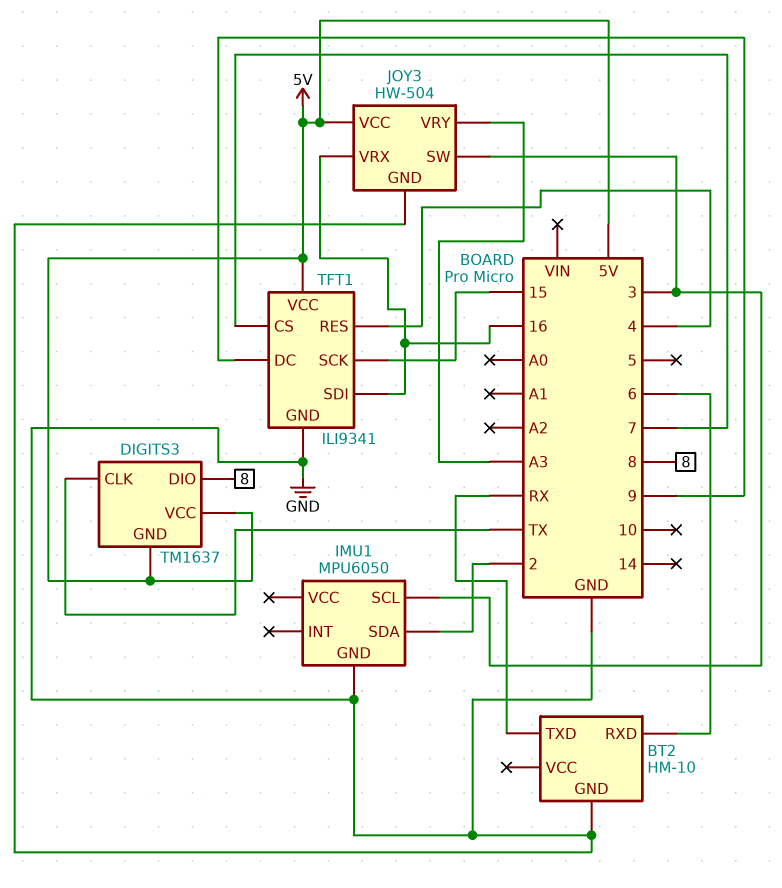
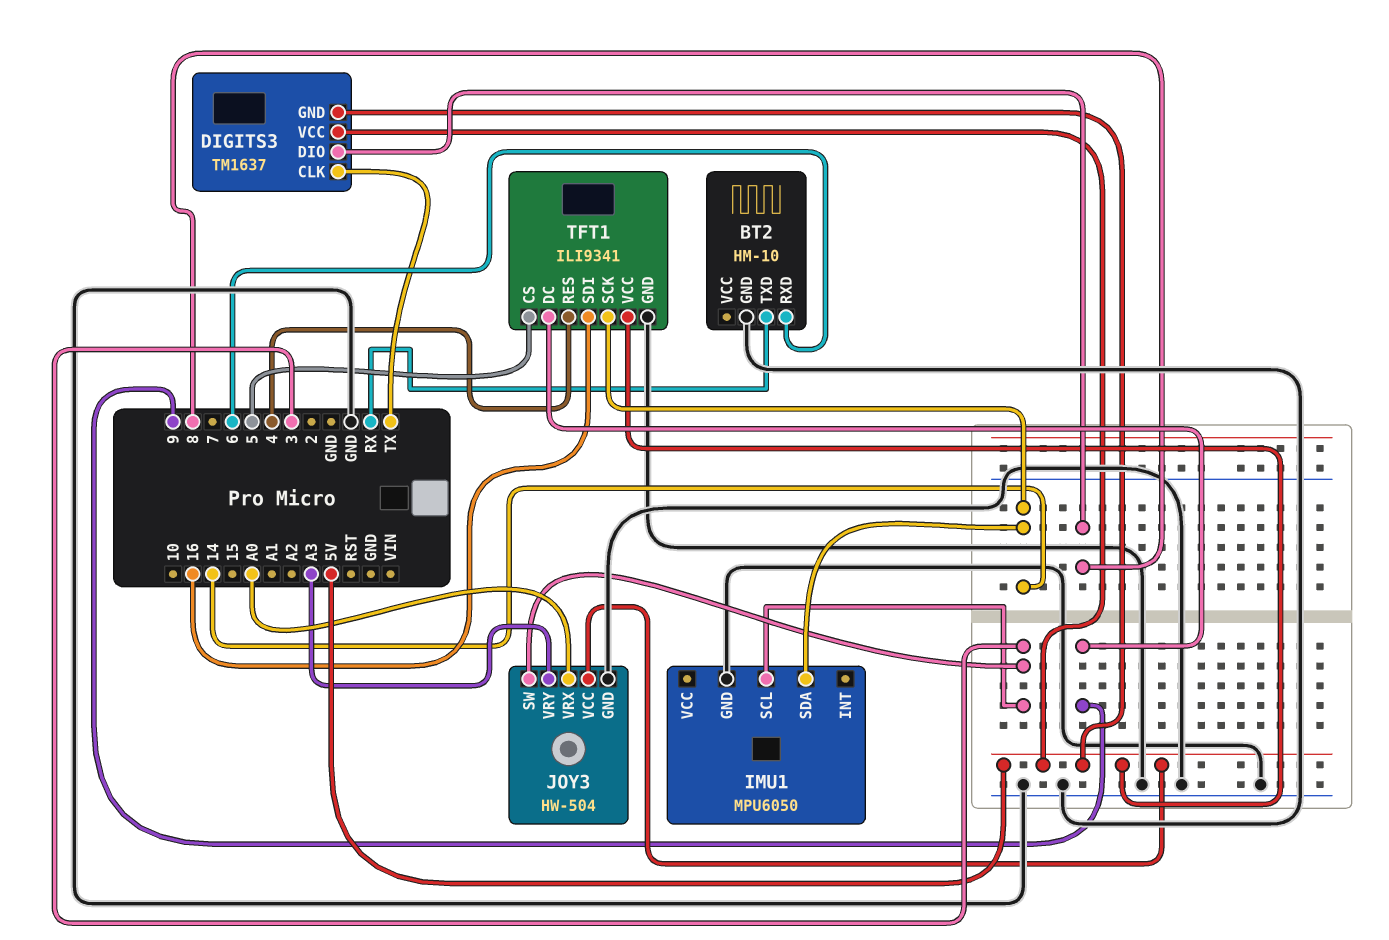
IMU1 pin SDA: 2 -> 14
JOY3 pin VRX: 16 -> A0
TFT1 pin CS: 7 -> 5
TFT1 pin SCK: 15 -> 14

